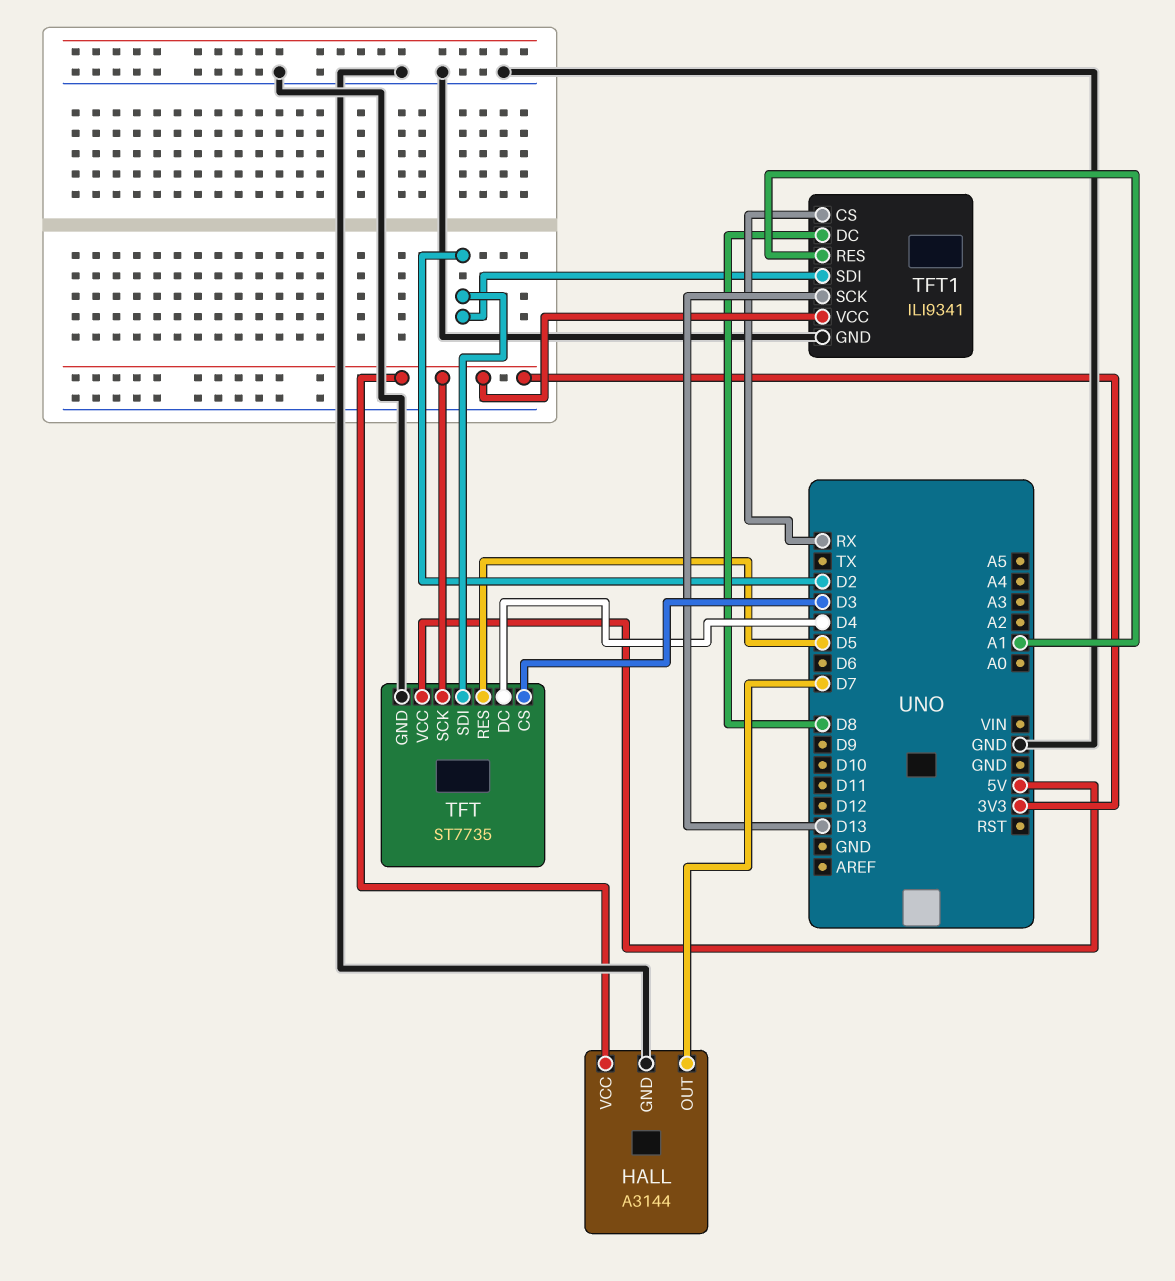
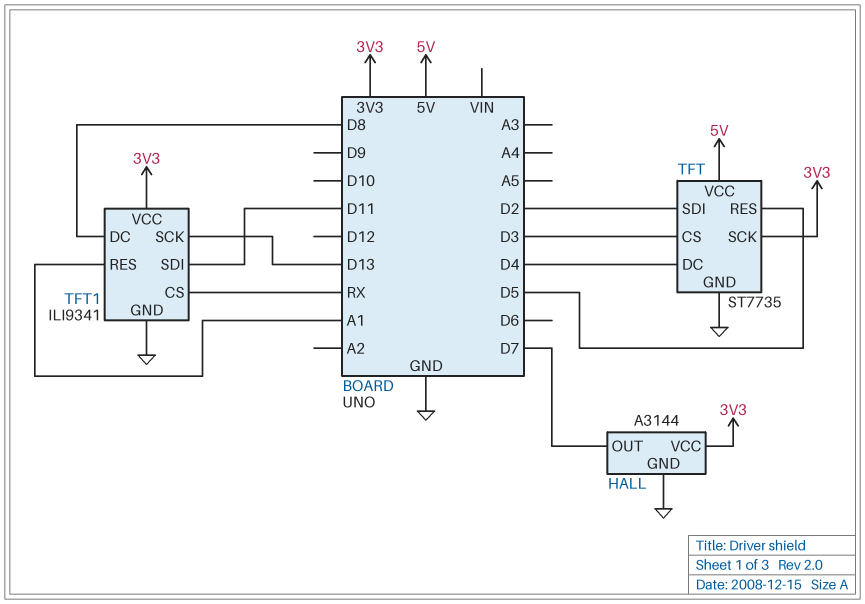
TFT1 pin SDI: D2 -> D11

